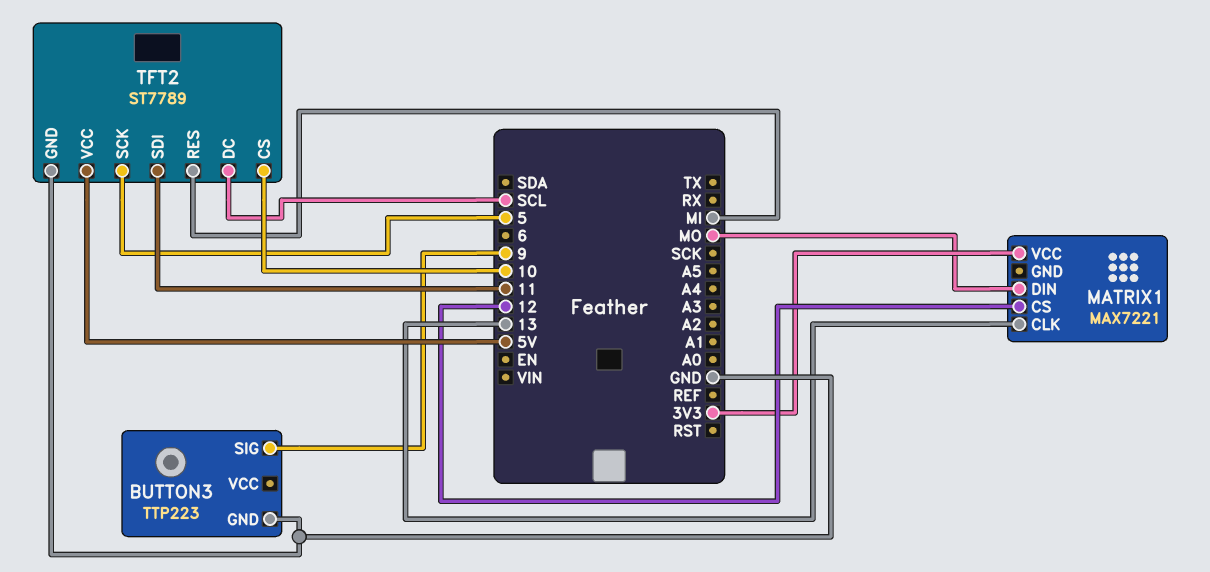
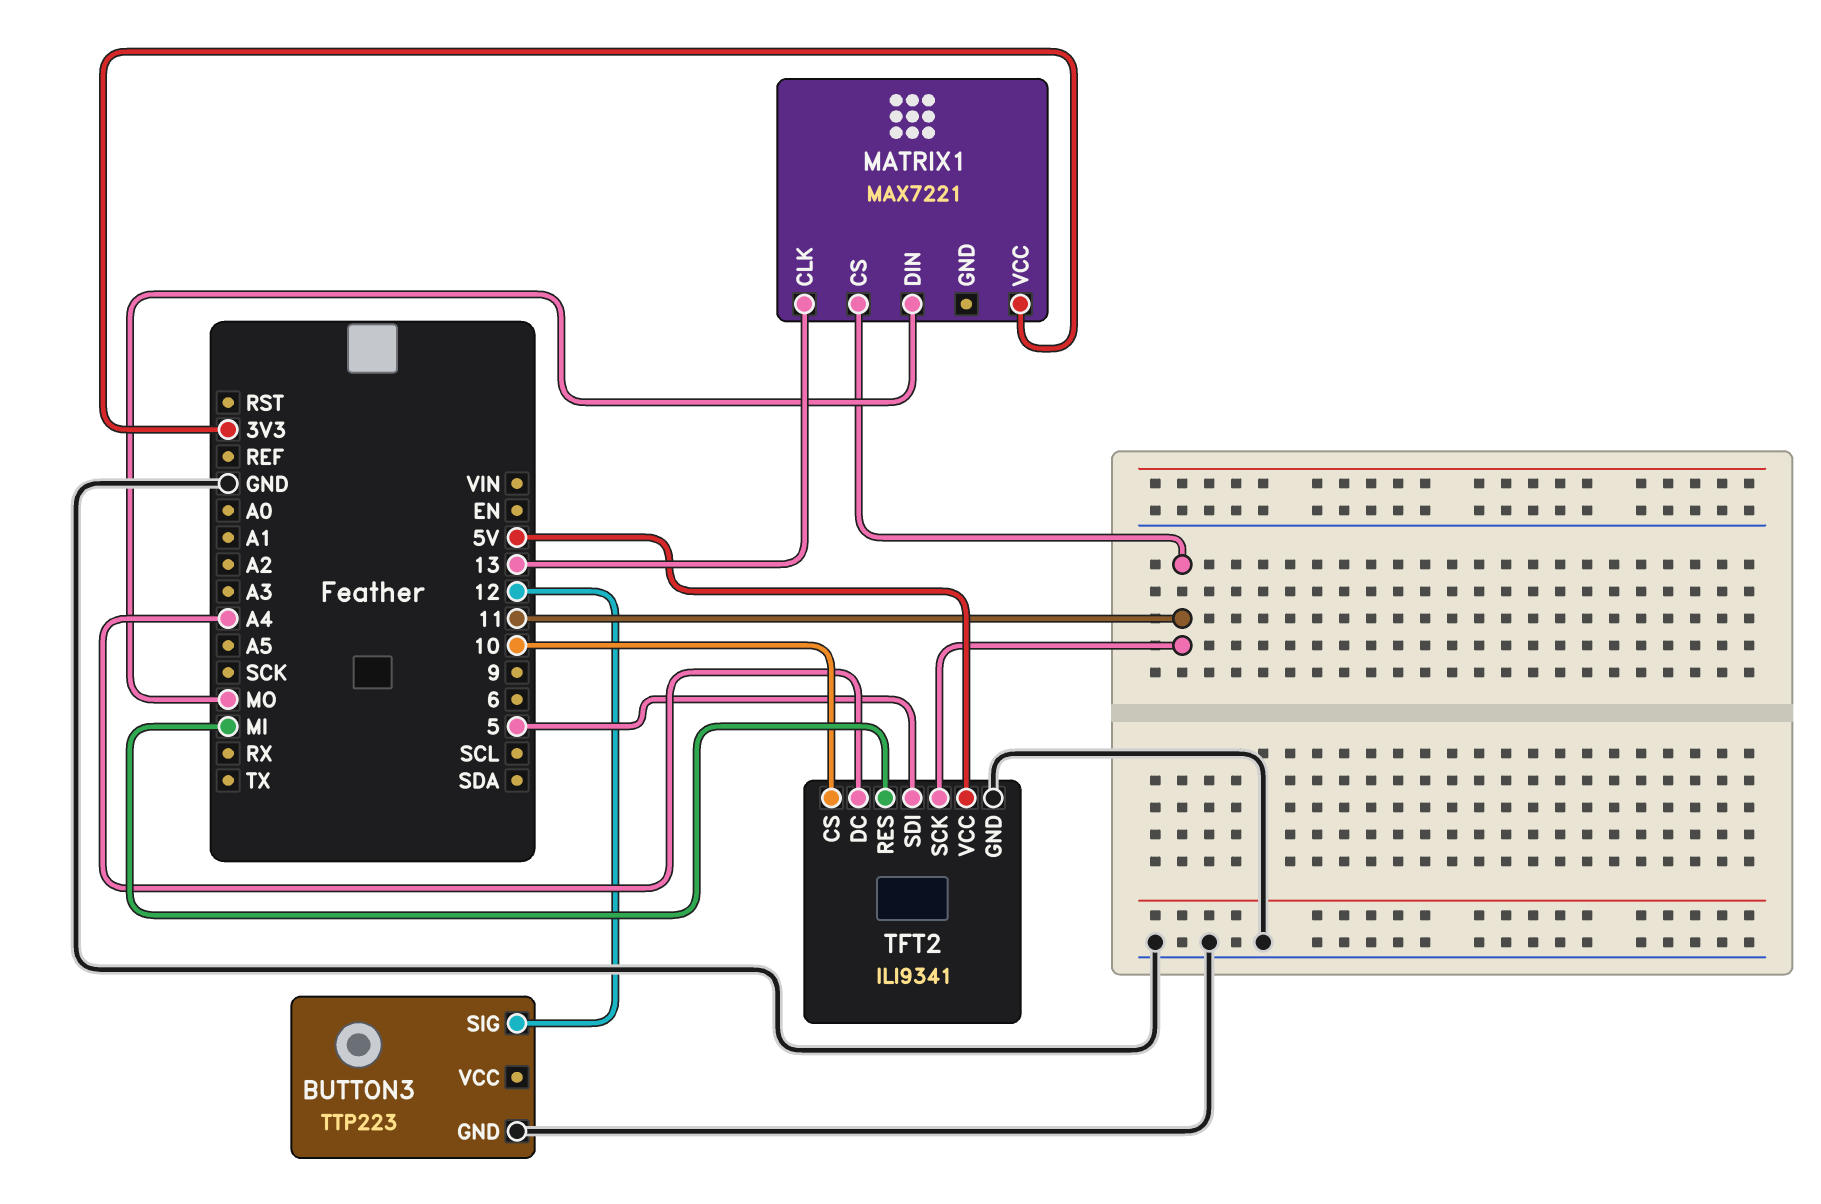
BUTTON3 pin SIG: 9 -> 12
MATRIX1 pin CS: 12 -> 11
TFT2: ST7789 -> ILI9341
TFT2 pin DC: SCL -> A4
TFT2 pin SCK: 5 -> 11
TFT2 pin SDI: 11 -> 5

